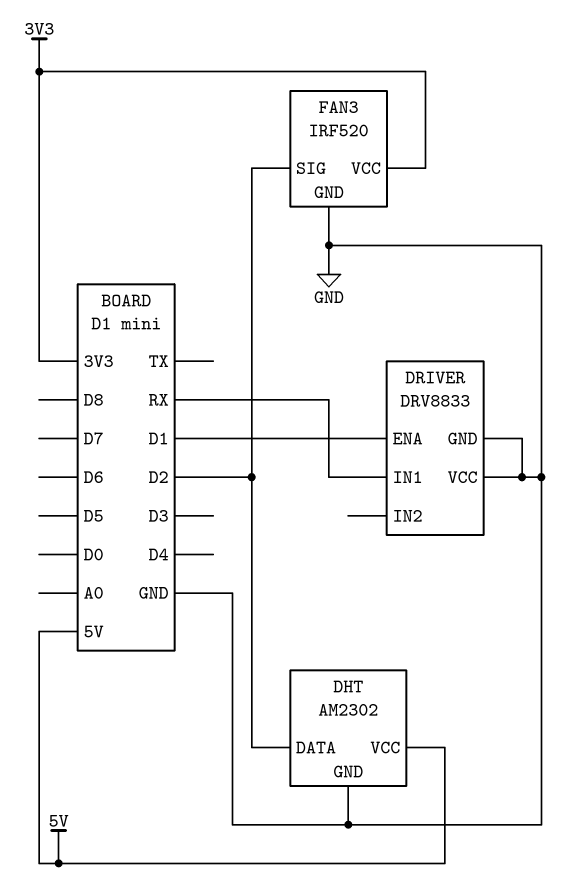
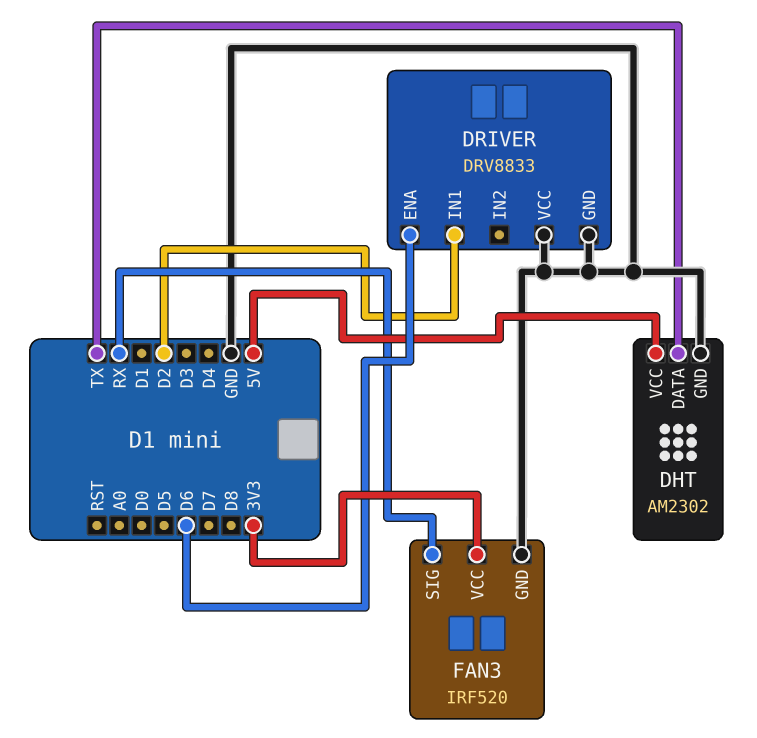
DHT pin DATA: D2 -> TX
DRIVER pin ENA: D1 -> D6
DRIVER pin IN1: RX -> D2
FAN3 pin SIG: D2 -> RX

